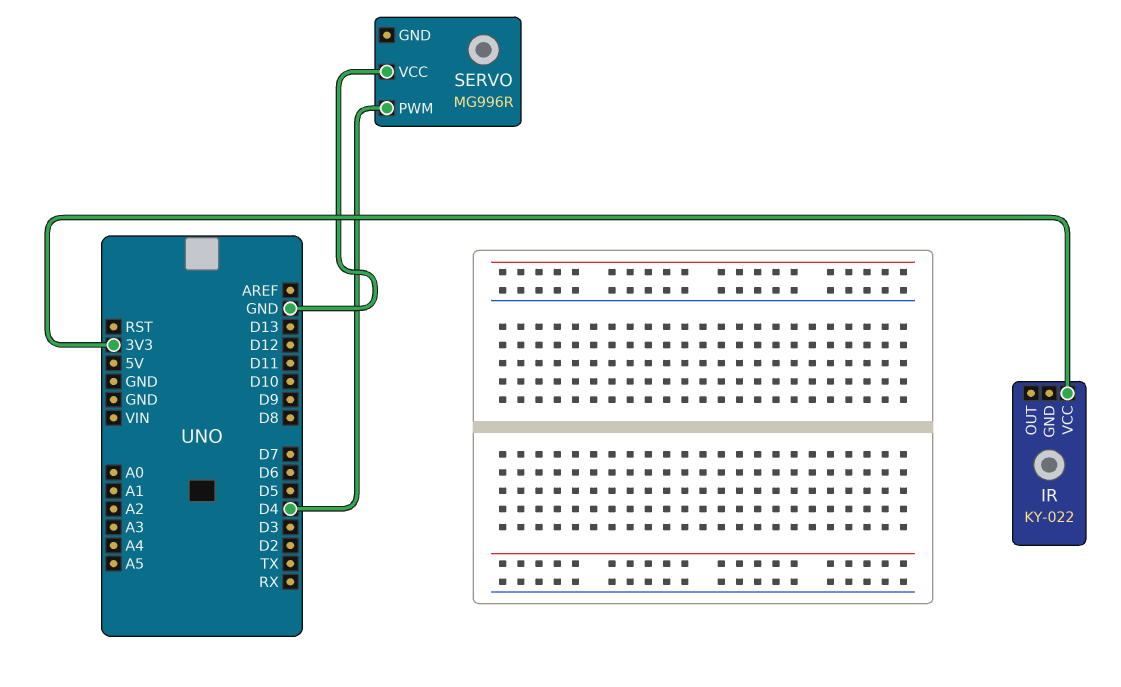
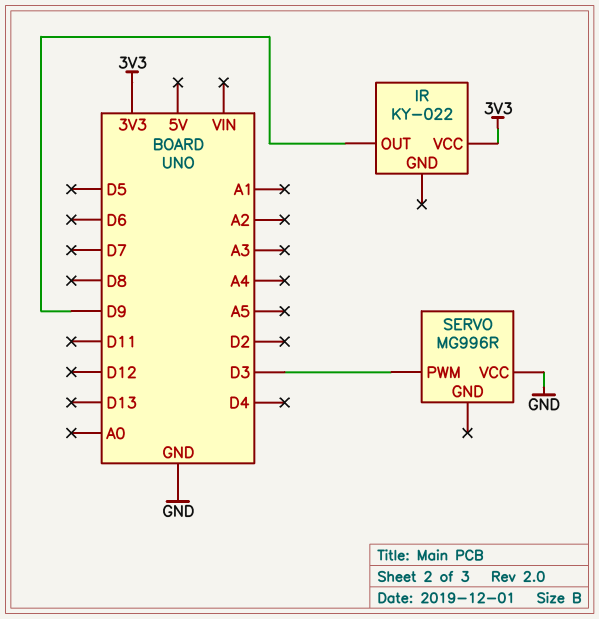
IR pin OUT: none -> D9
SERVO pin PWM: D4 -> D3

